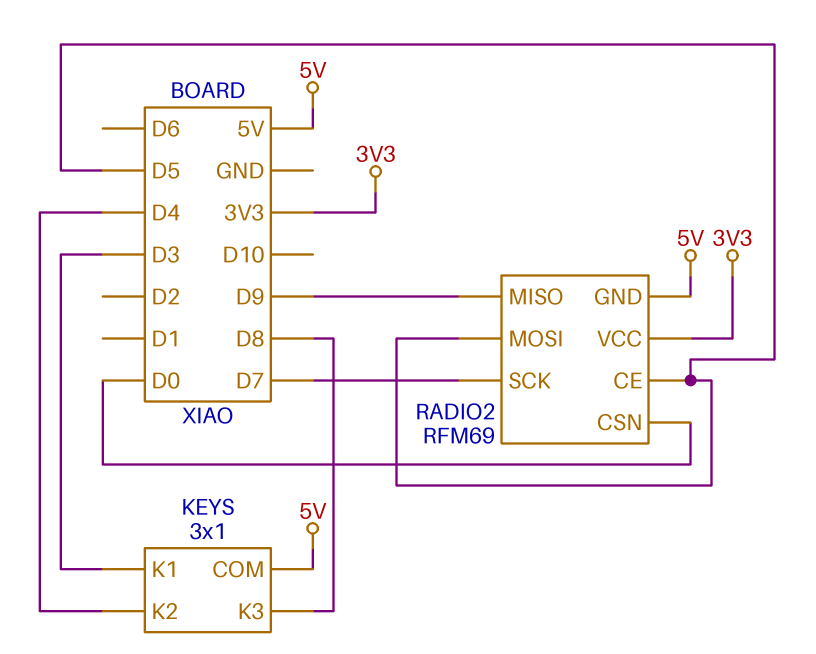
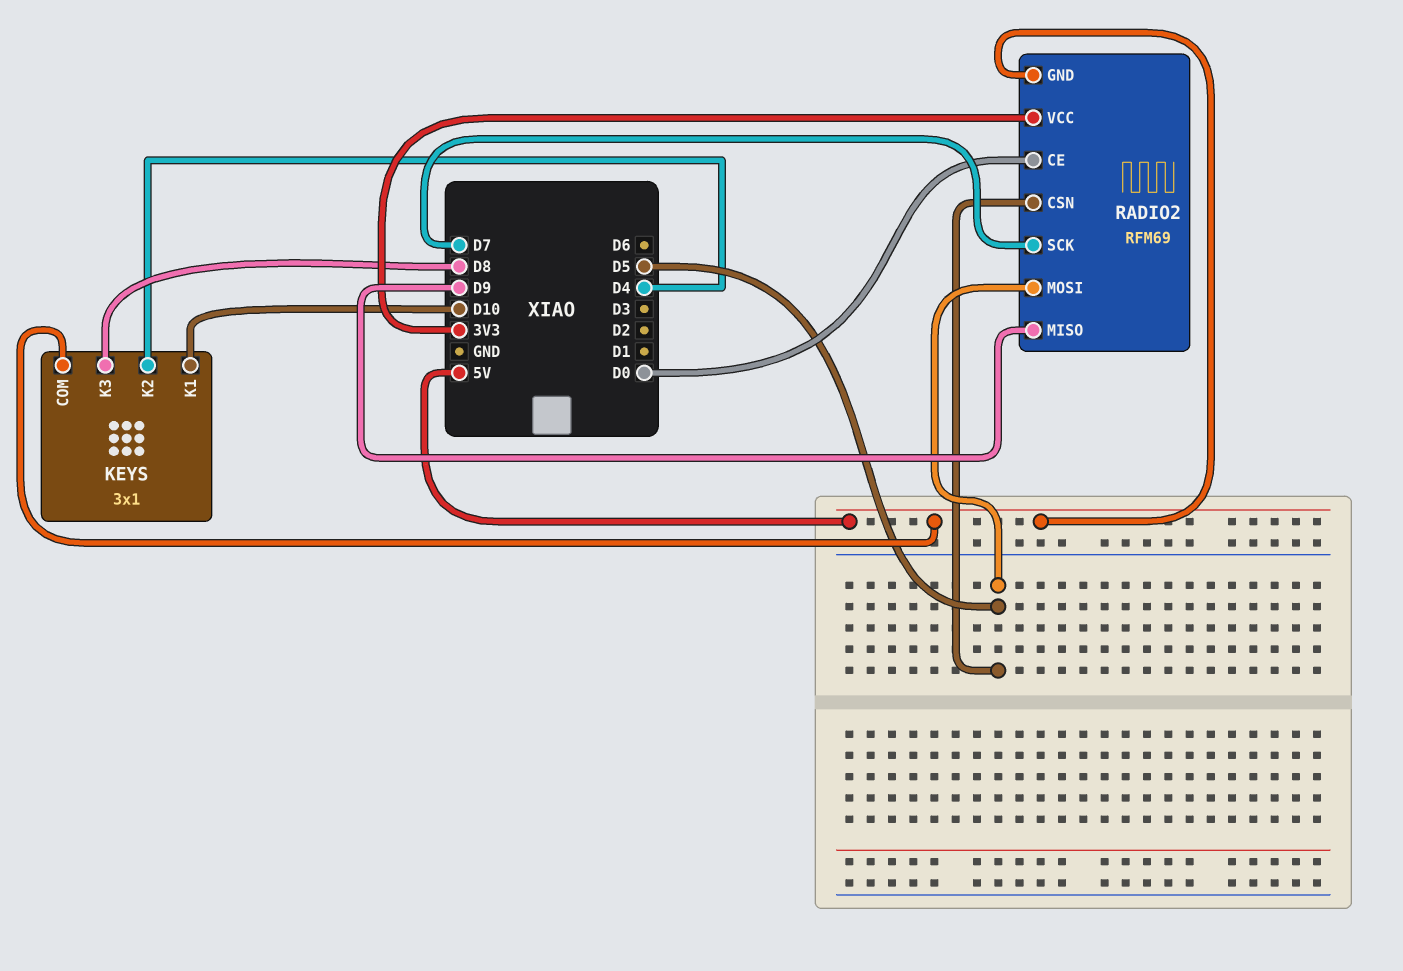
KEYS pin K1: D3 -> D10
RADIO2 pin CE: D5 -> D0
RADIO2 pin CSN: D0 -> D5

